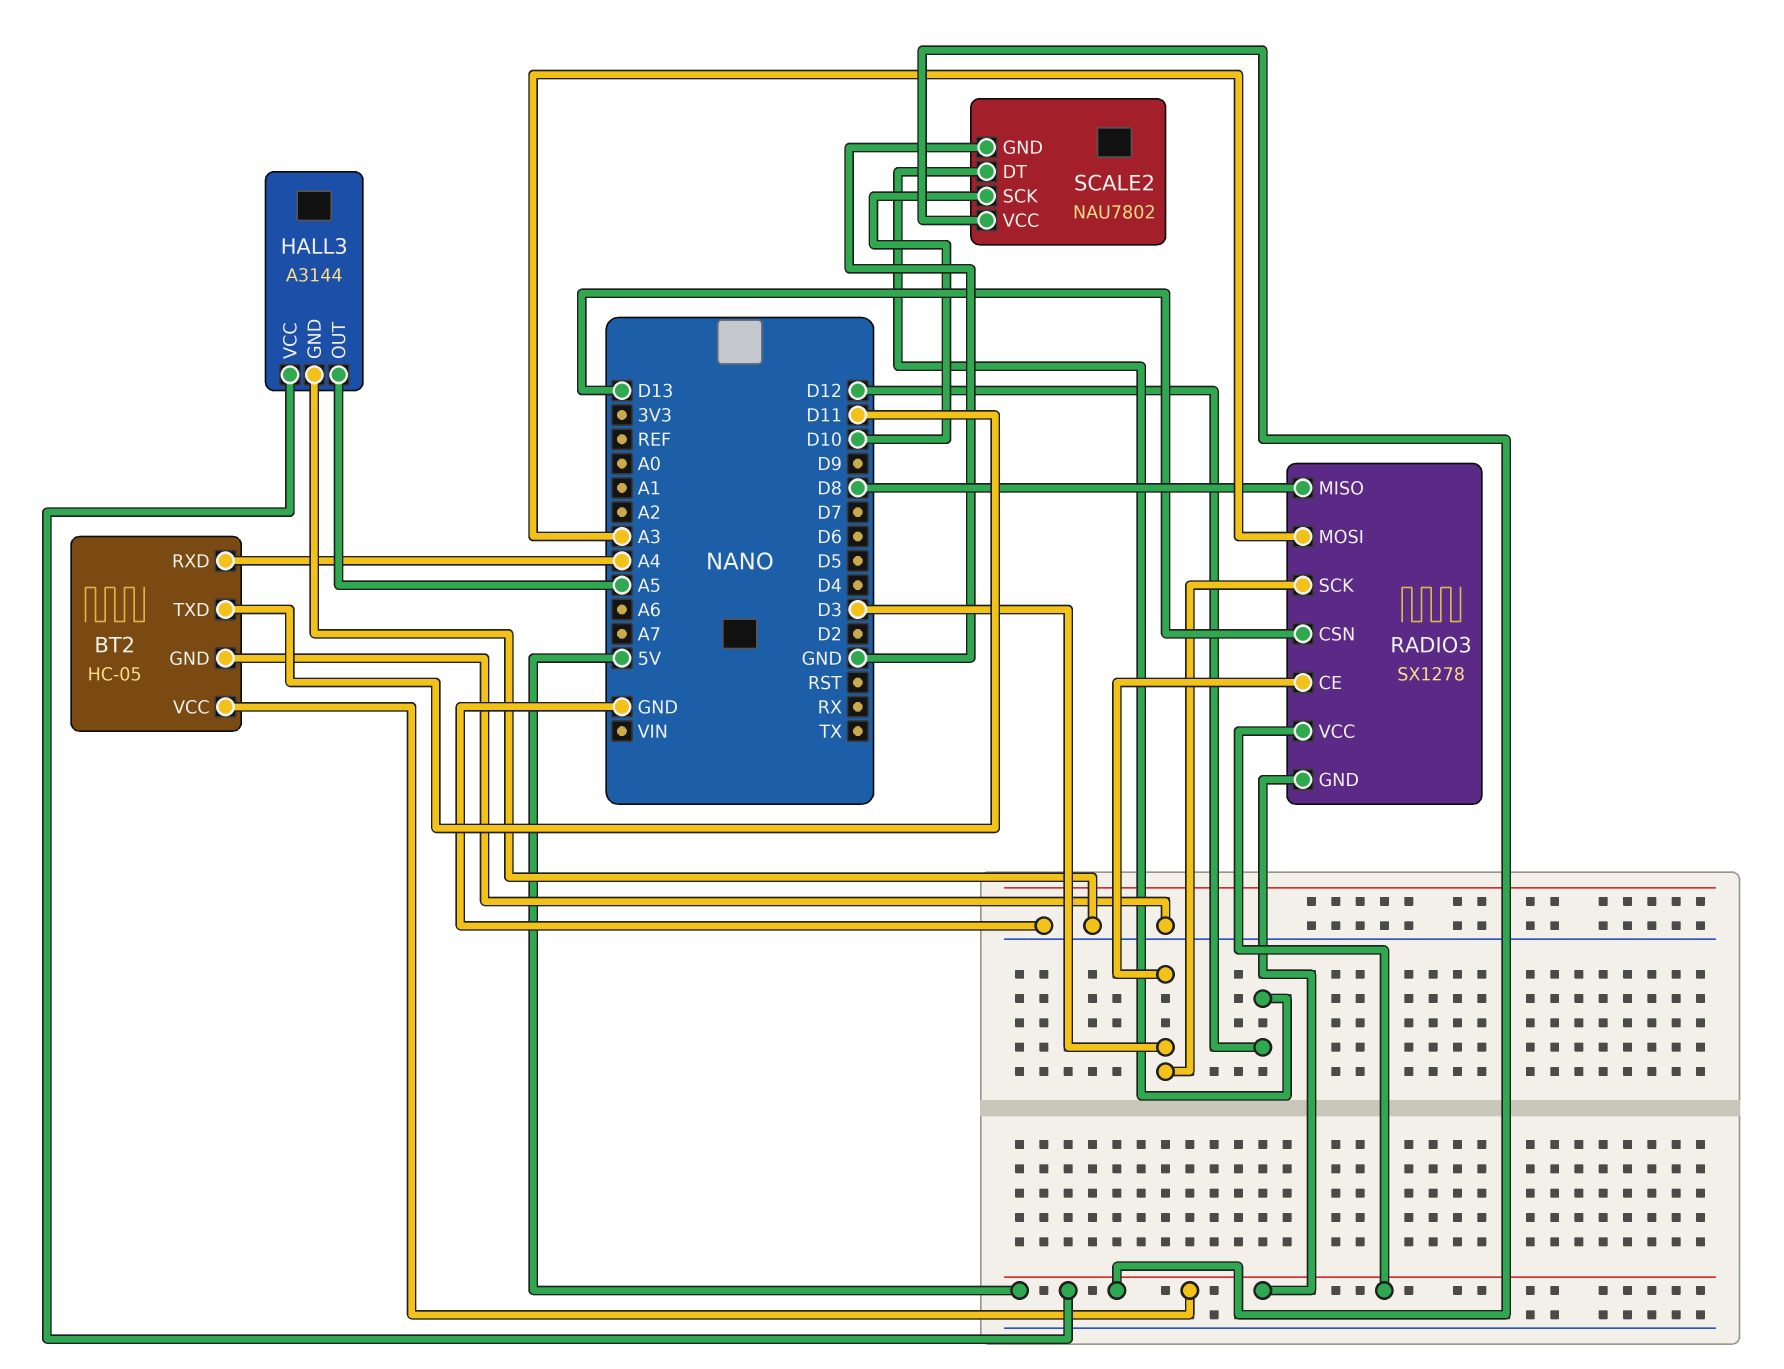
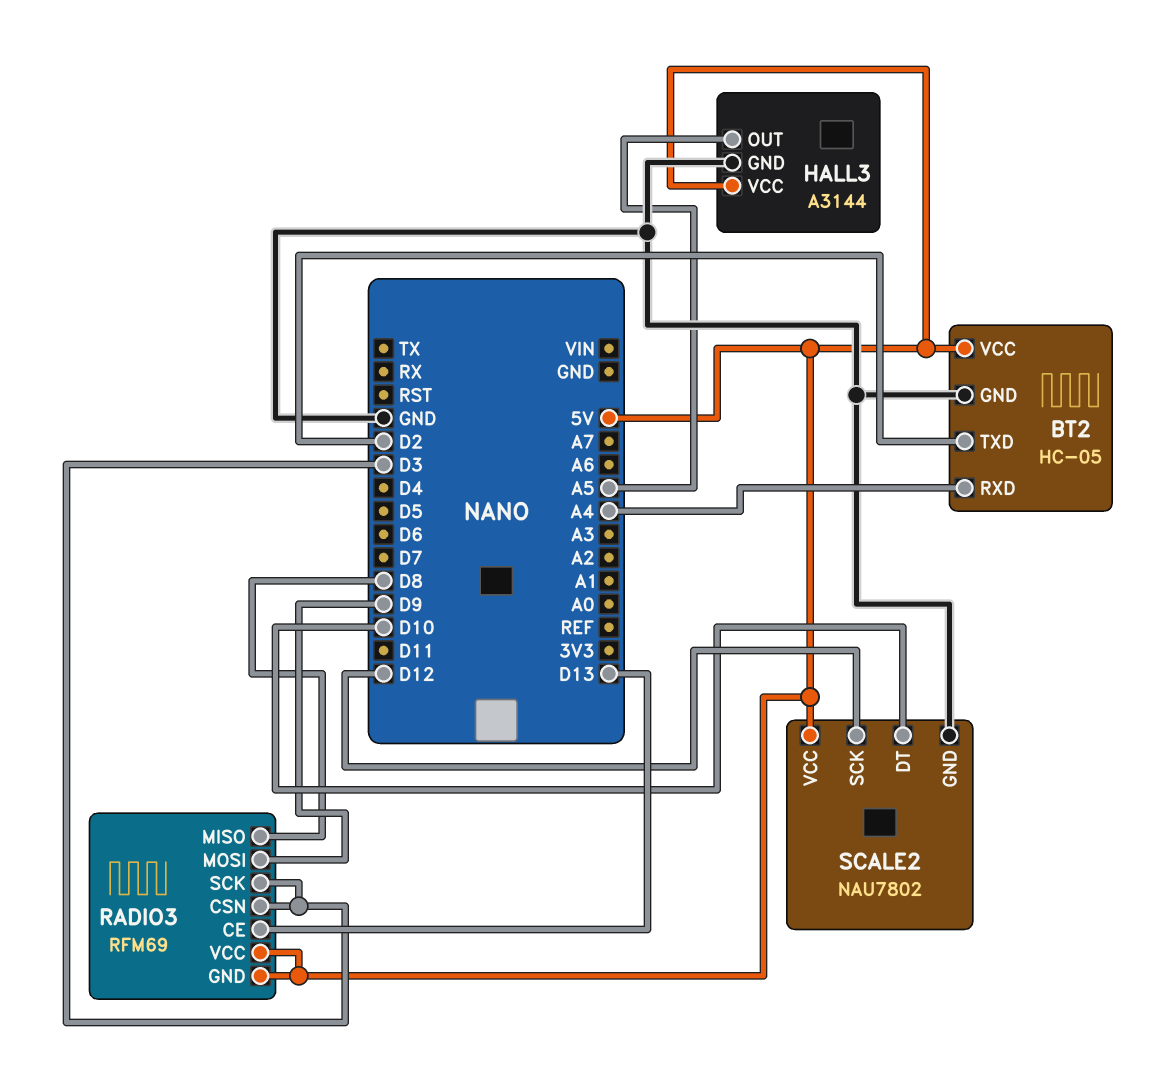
BT2 pin TXD: D11 -> D2
RADIO3: SX1278 -> RFM69
RADIO3 pin CE: D3 -> D13
RADIO3 pin CSN: D13 -> D3
RADIO3 pin MOSI: A3 -> D9
SCALE2 pin DT: D12 -> D10
SCALE2 pin SCK: D10 -> D12

